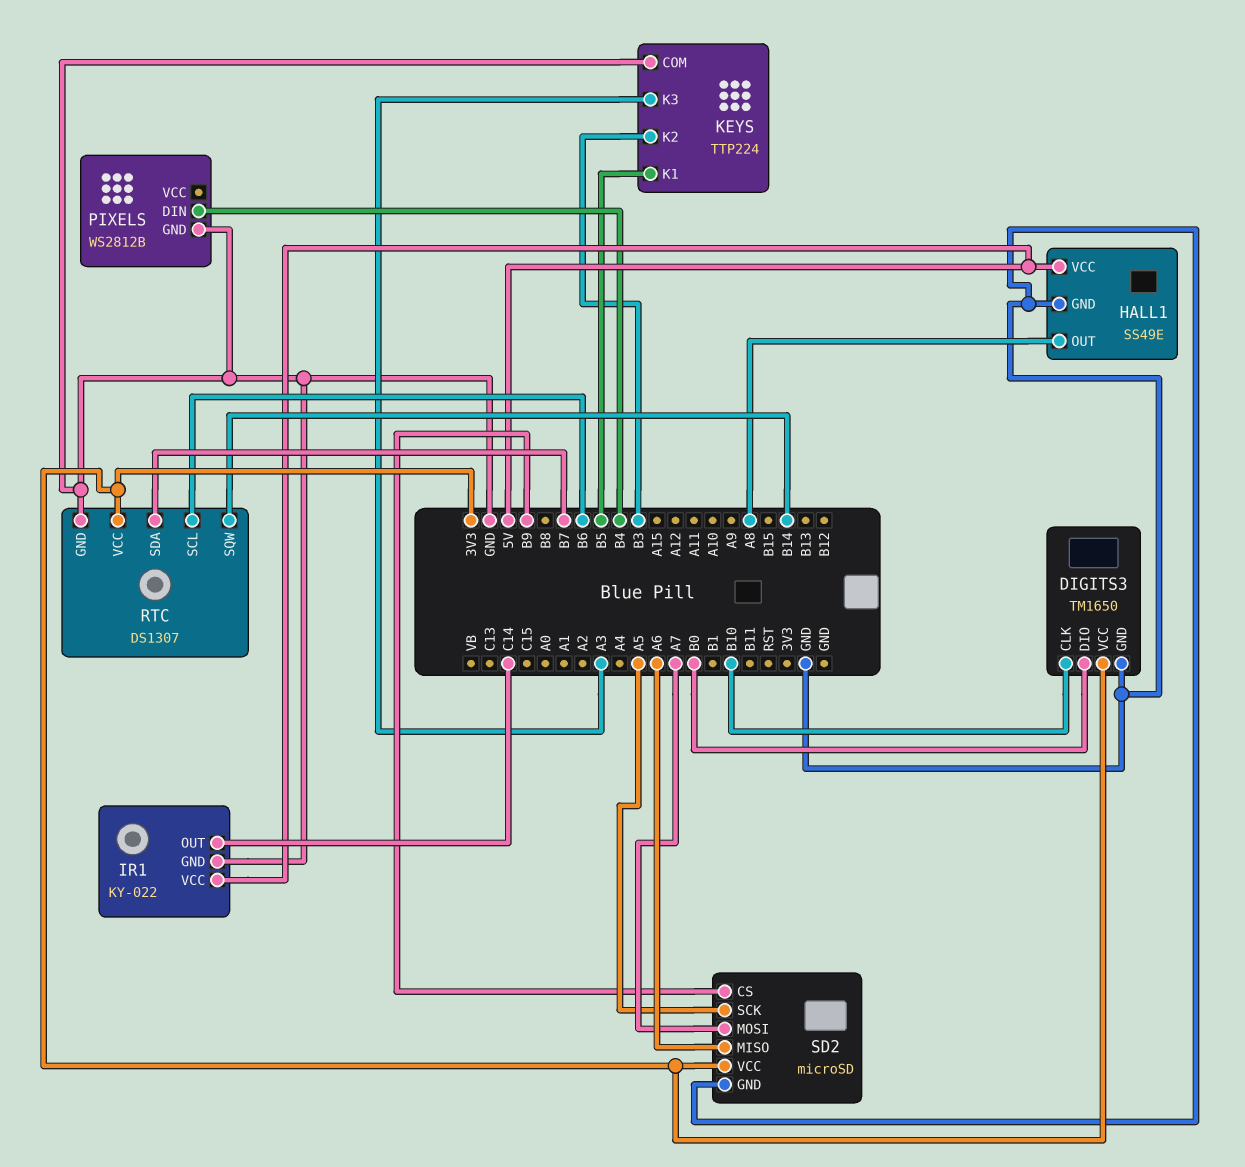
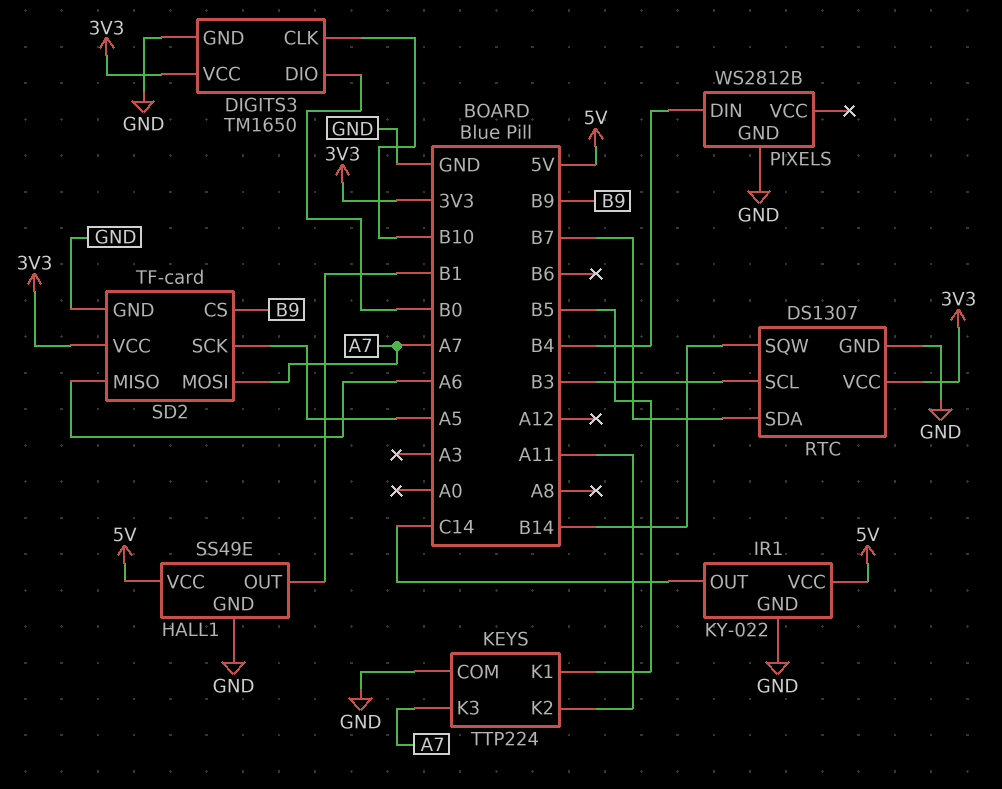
HALL1 pin OUT: A8 -> B1
KEYS pin K2: B3 -> A11
KEYS pin K3: A3 -> A7
RTC pin SCL: B6 -> B3
SD2: microSD -> TF-card

